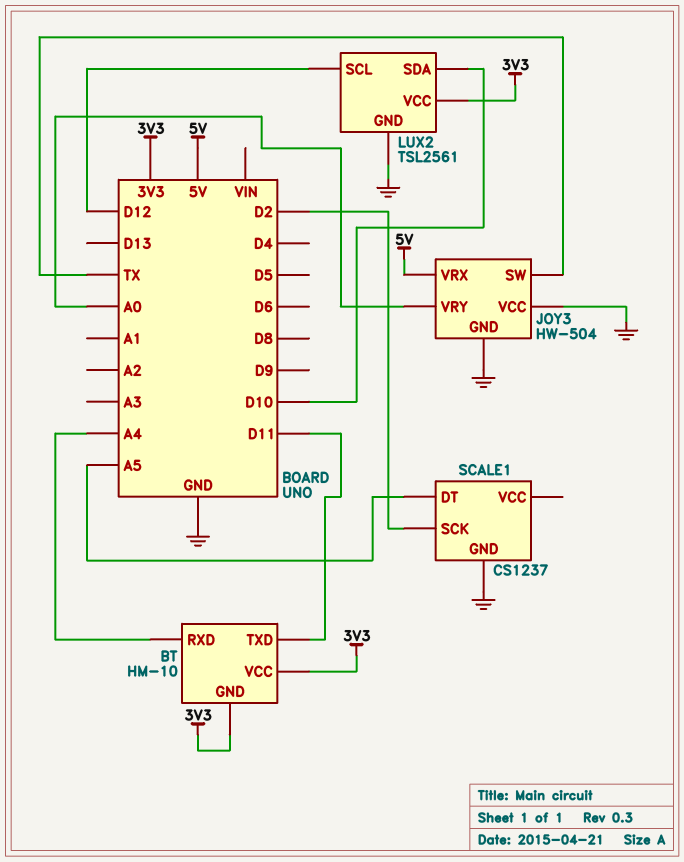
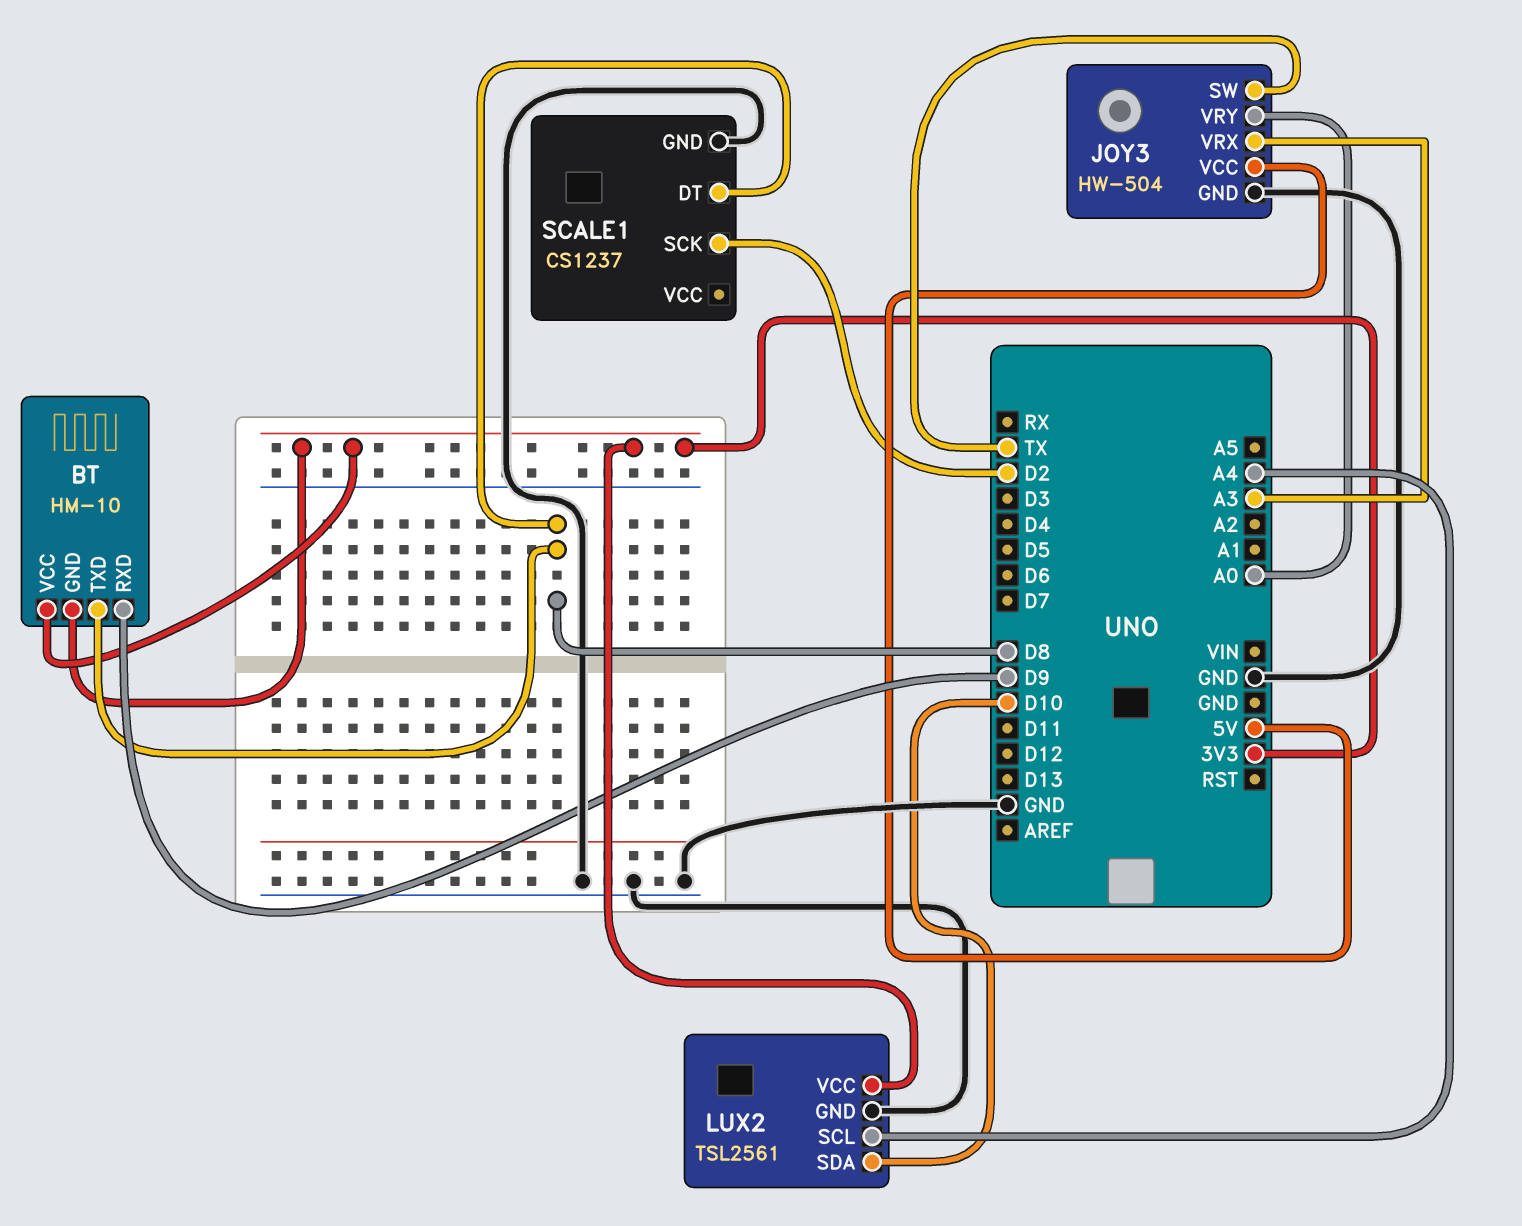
BT pin RXD: A4 -> D9
BT pin TXD: D11 -> D8
JOY3 pin VCC: GND -> 5V
JOY3 pin VRX: 5V -> A3
LUX2 pin SCL: D12 -> A4
SCALE1 pin DT: A5 -> D8

